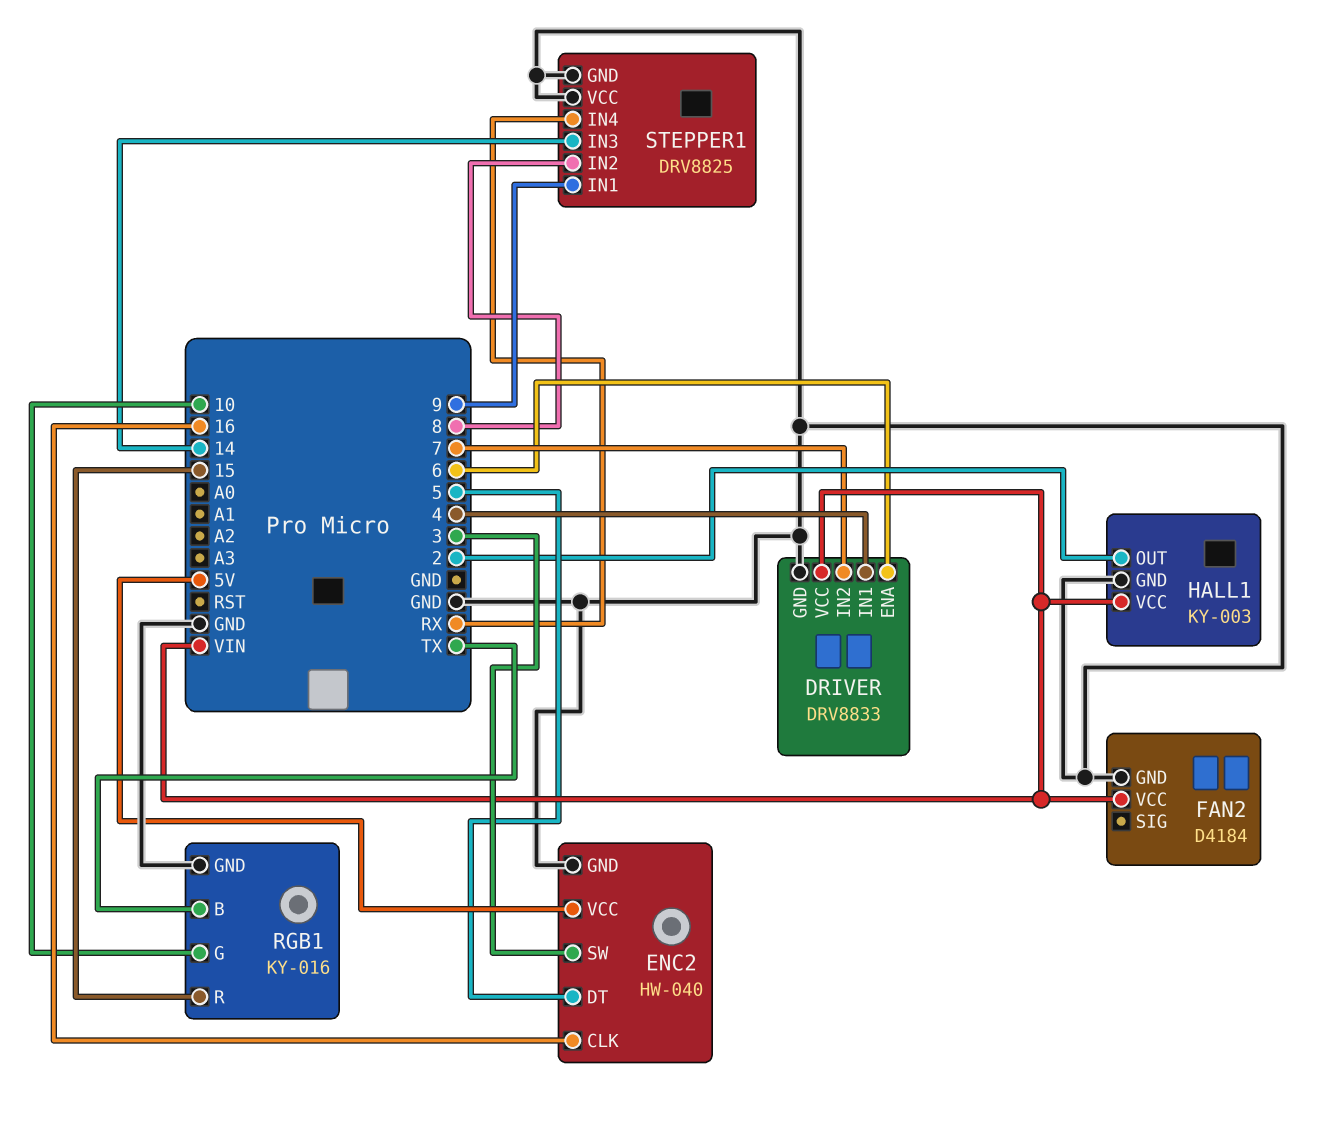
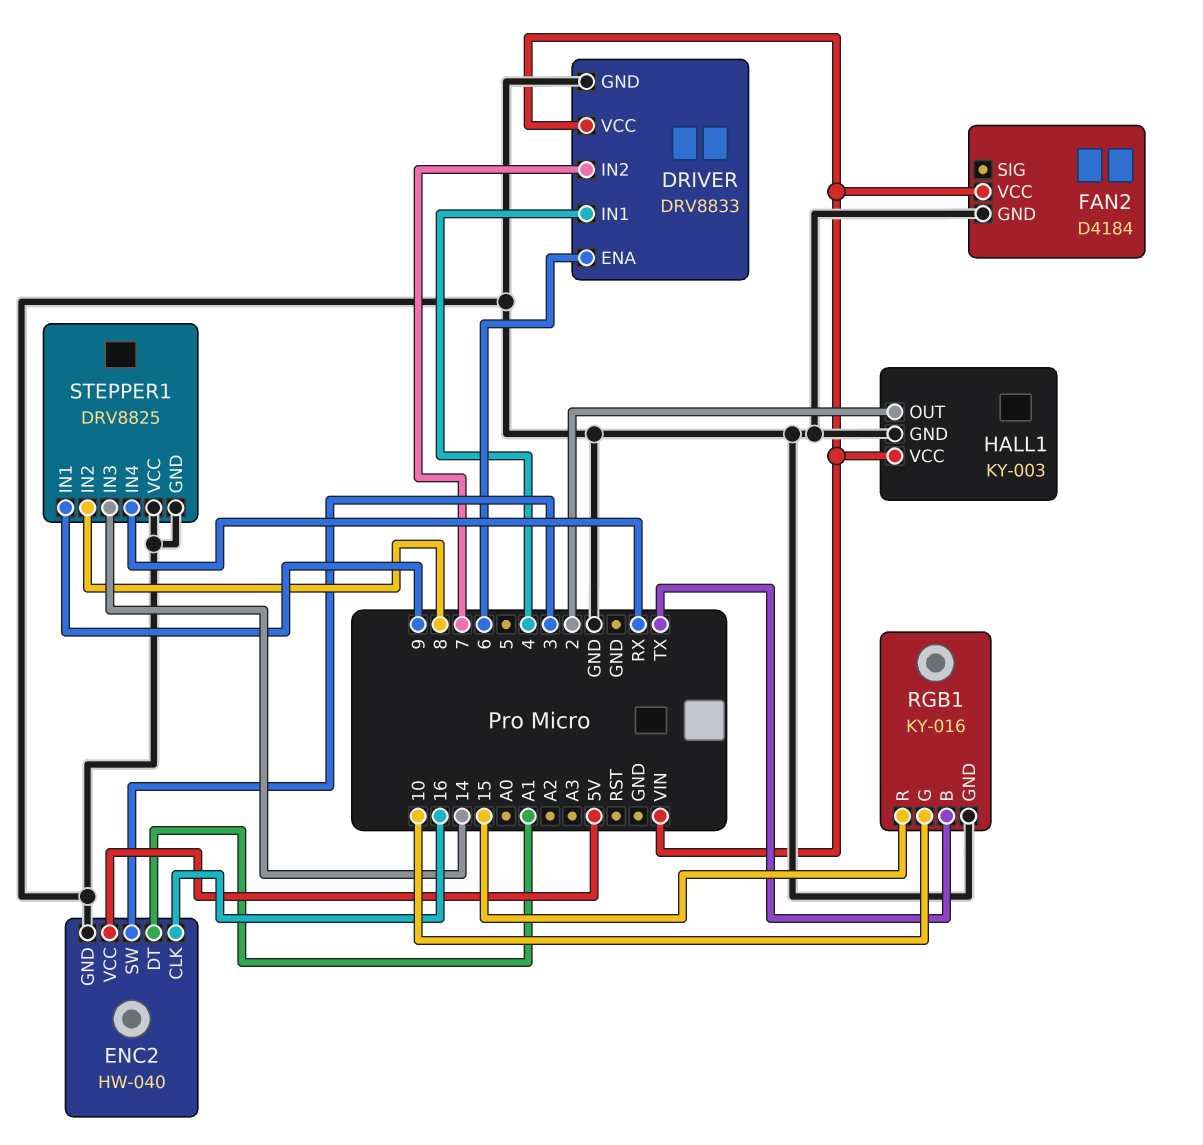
ENC2 pin DT: 5 -> A1

